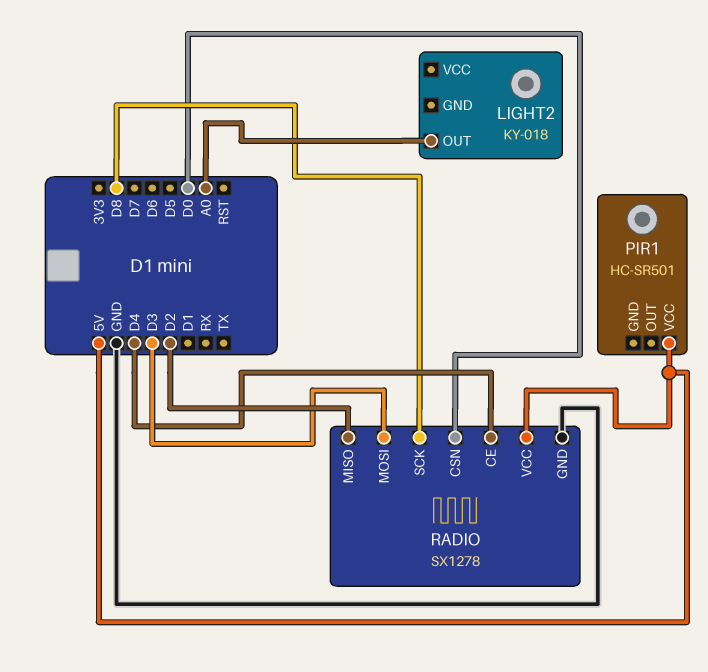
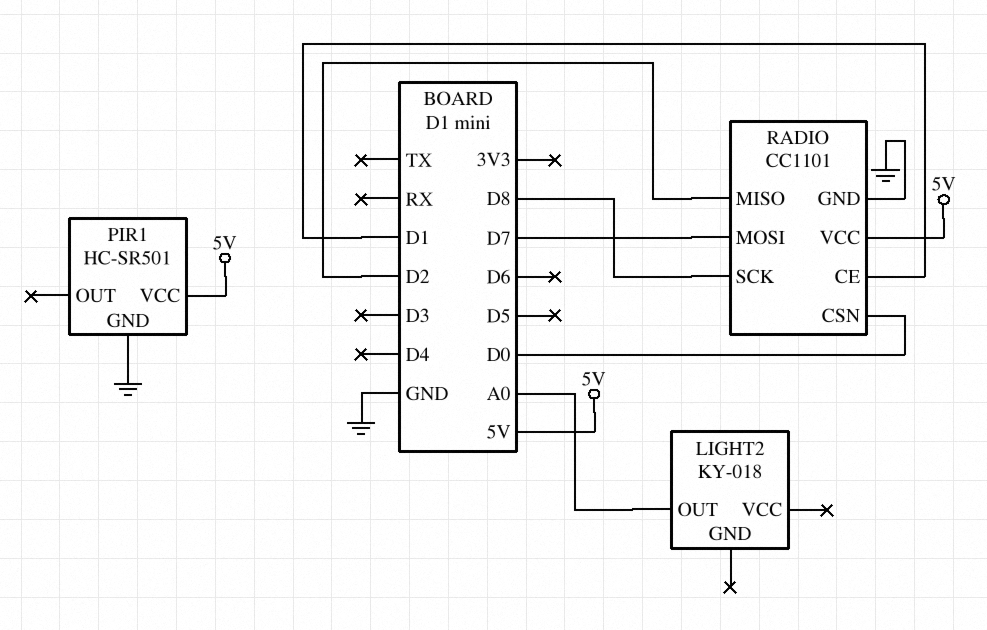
PIR1 pin GND: none -> GND
RADIO: SX1278 -> CC1101
RADIO pin CE: D4 -> D1
RADIO pin MOSI: D3 -> D7

